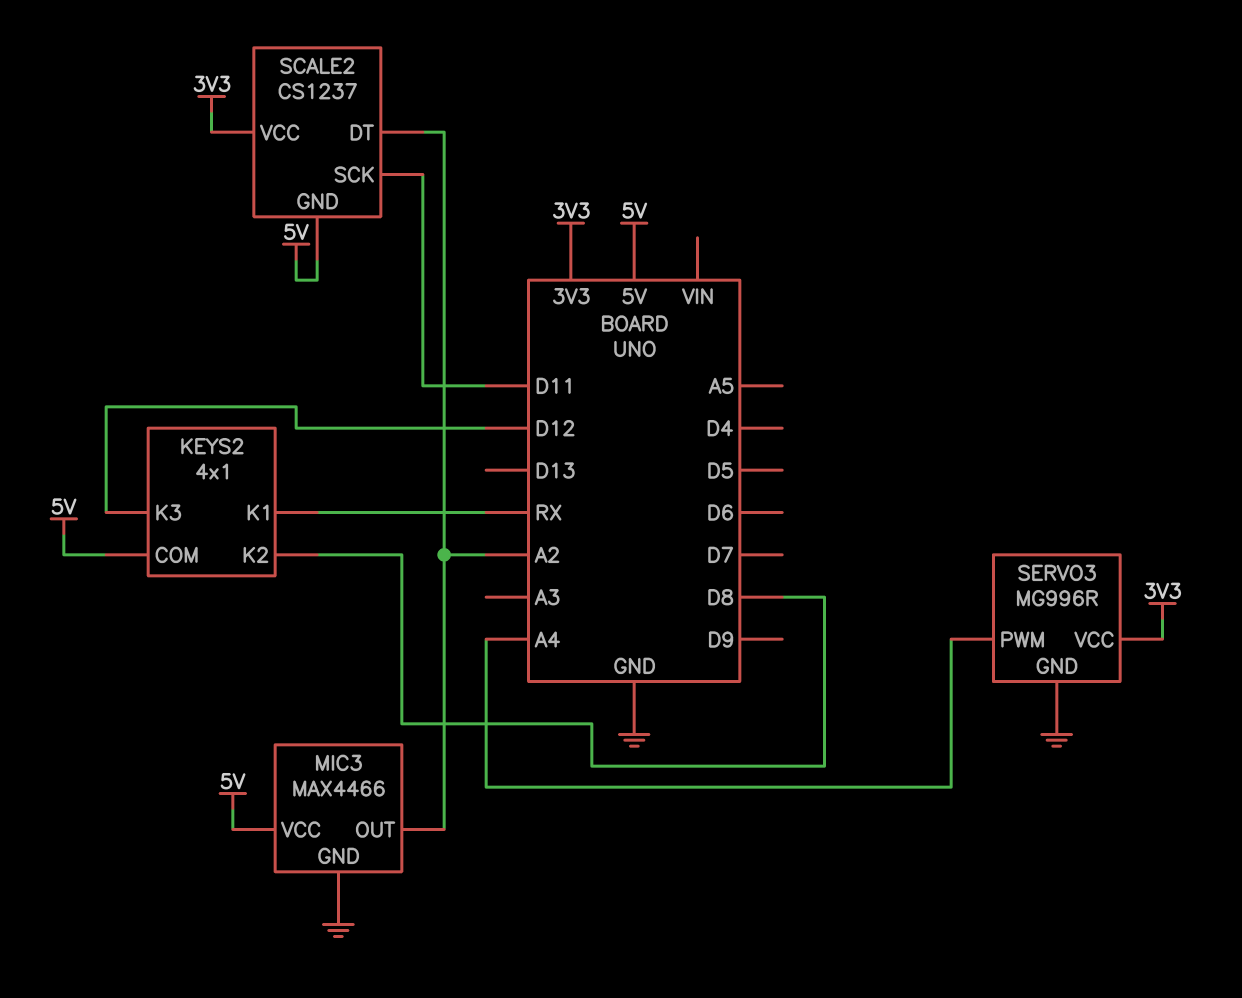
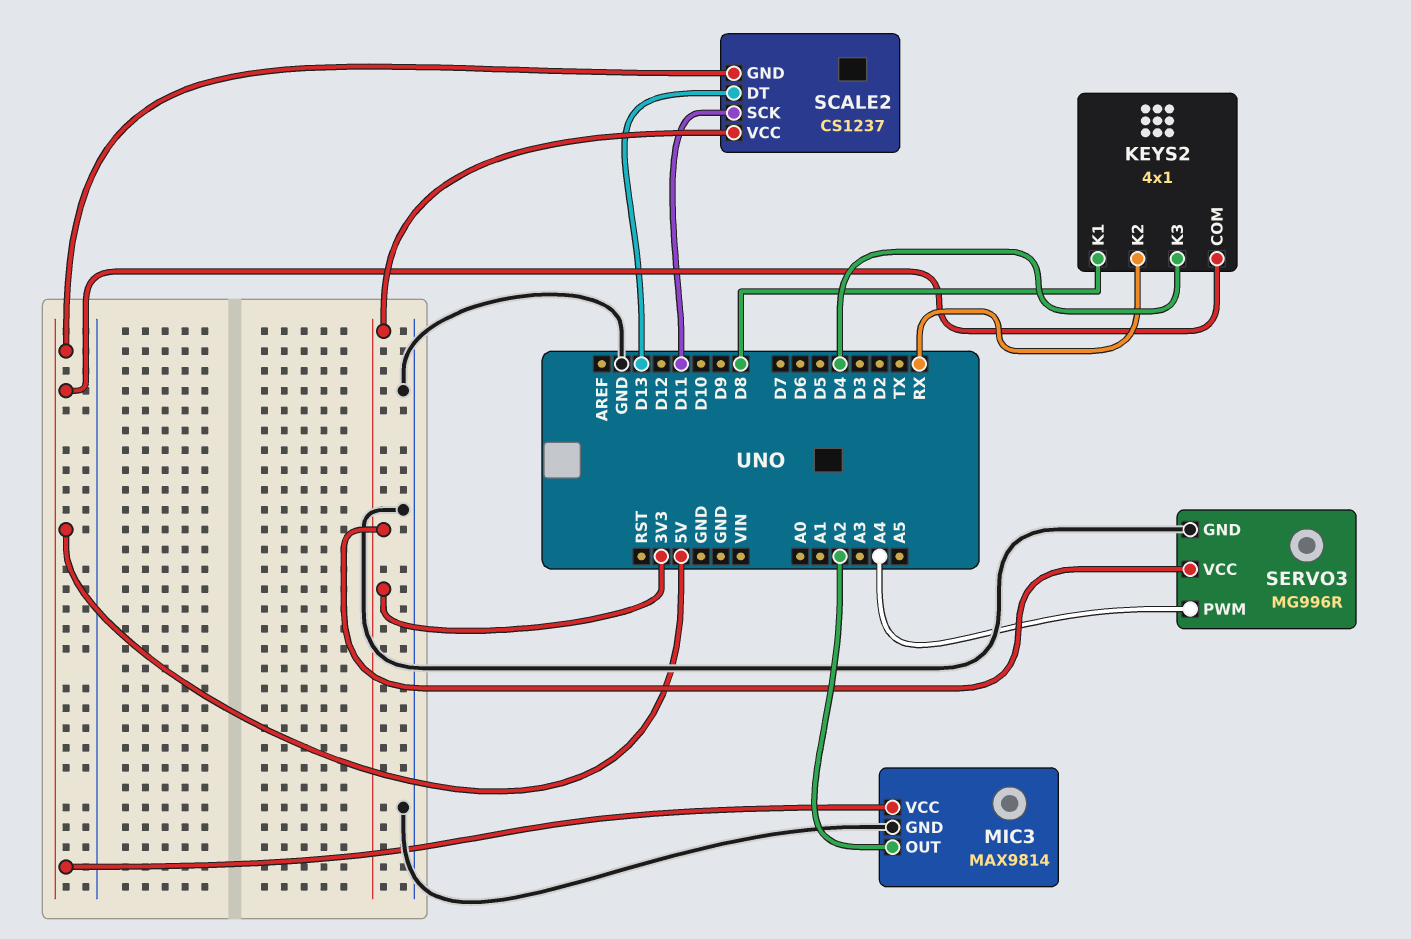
KEYS2 pin K1: RX -> D8
KEYS2 pin K2: D8 -> RX
KEYS2 pin K3: D12 -> D4
MIC3: MAX4466 -> MAX9814
SCALE2 pin DT: A2 -> D13

